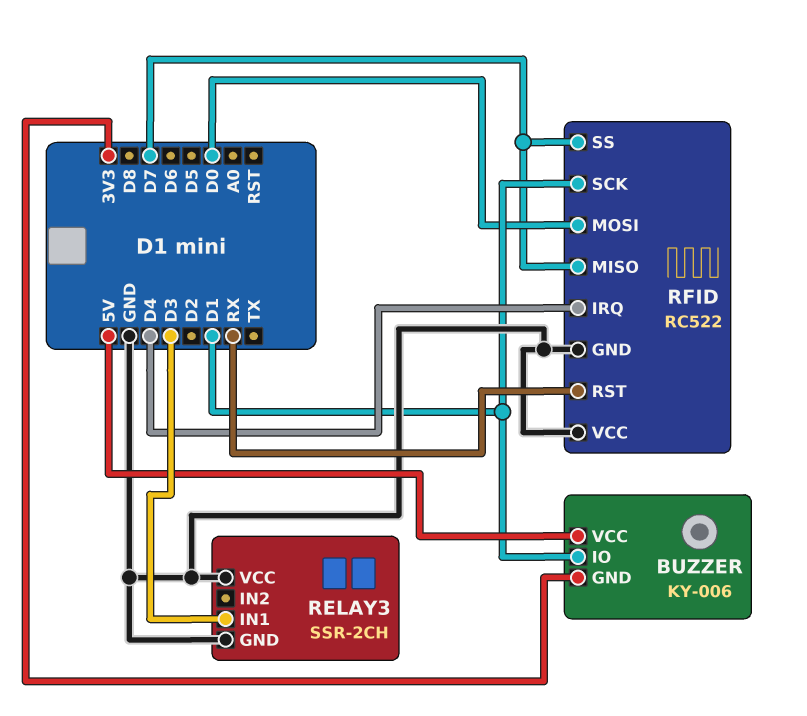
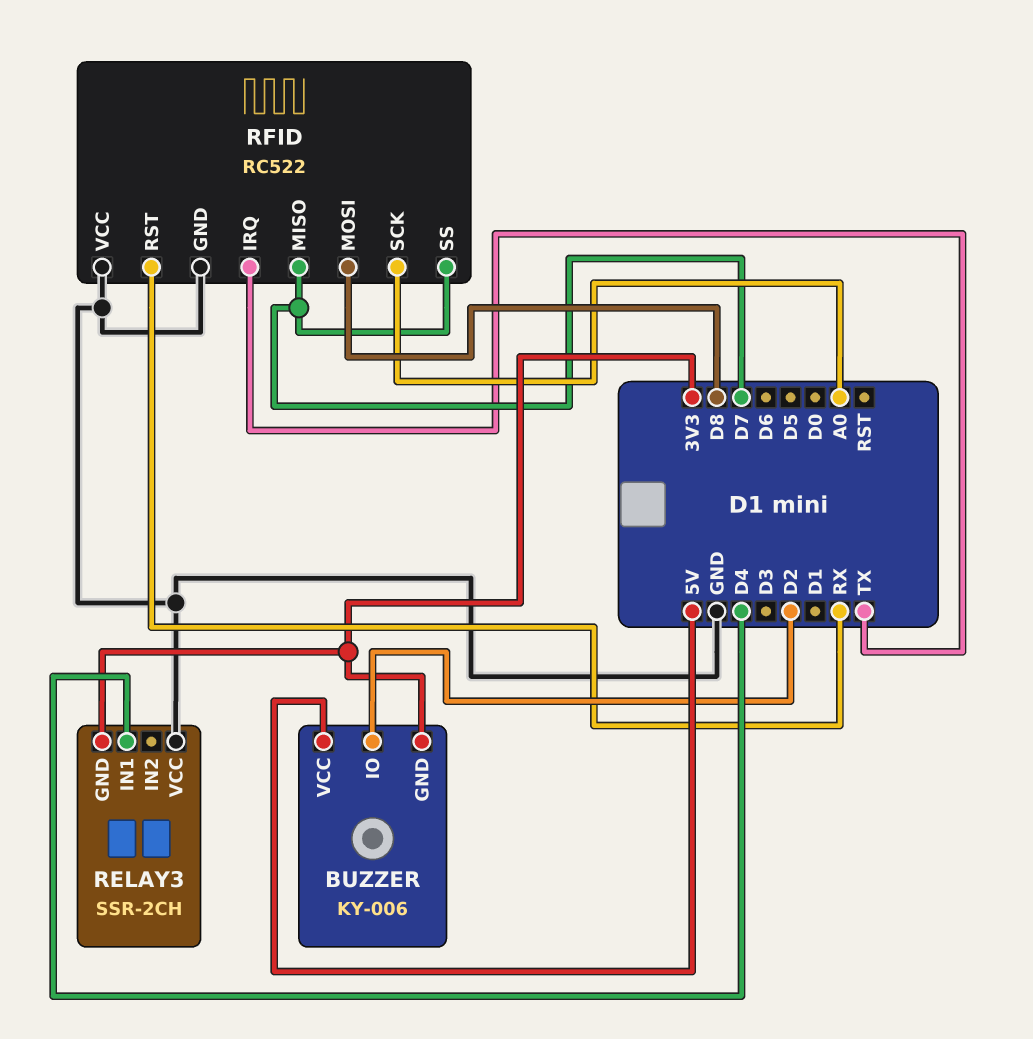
BUZZER pin IO: D1 -> D2
RELAY3 pin GND: GND -> 3V3
RELAY3 pin IN1: D3 -> D4
RFID pin IRQ: D4 -> TX
RFID pin MOSI: D0 -> D8
RFID pin SCK: D1 -> A0

